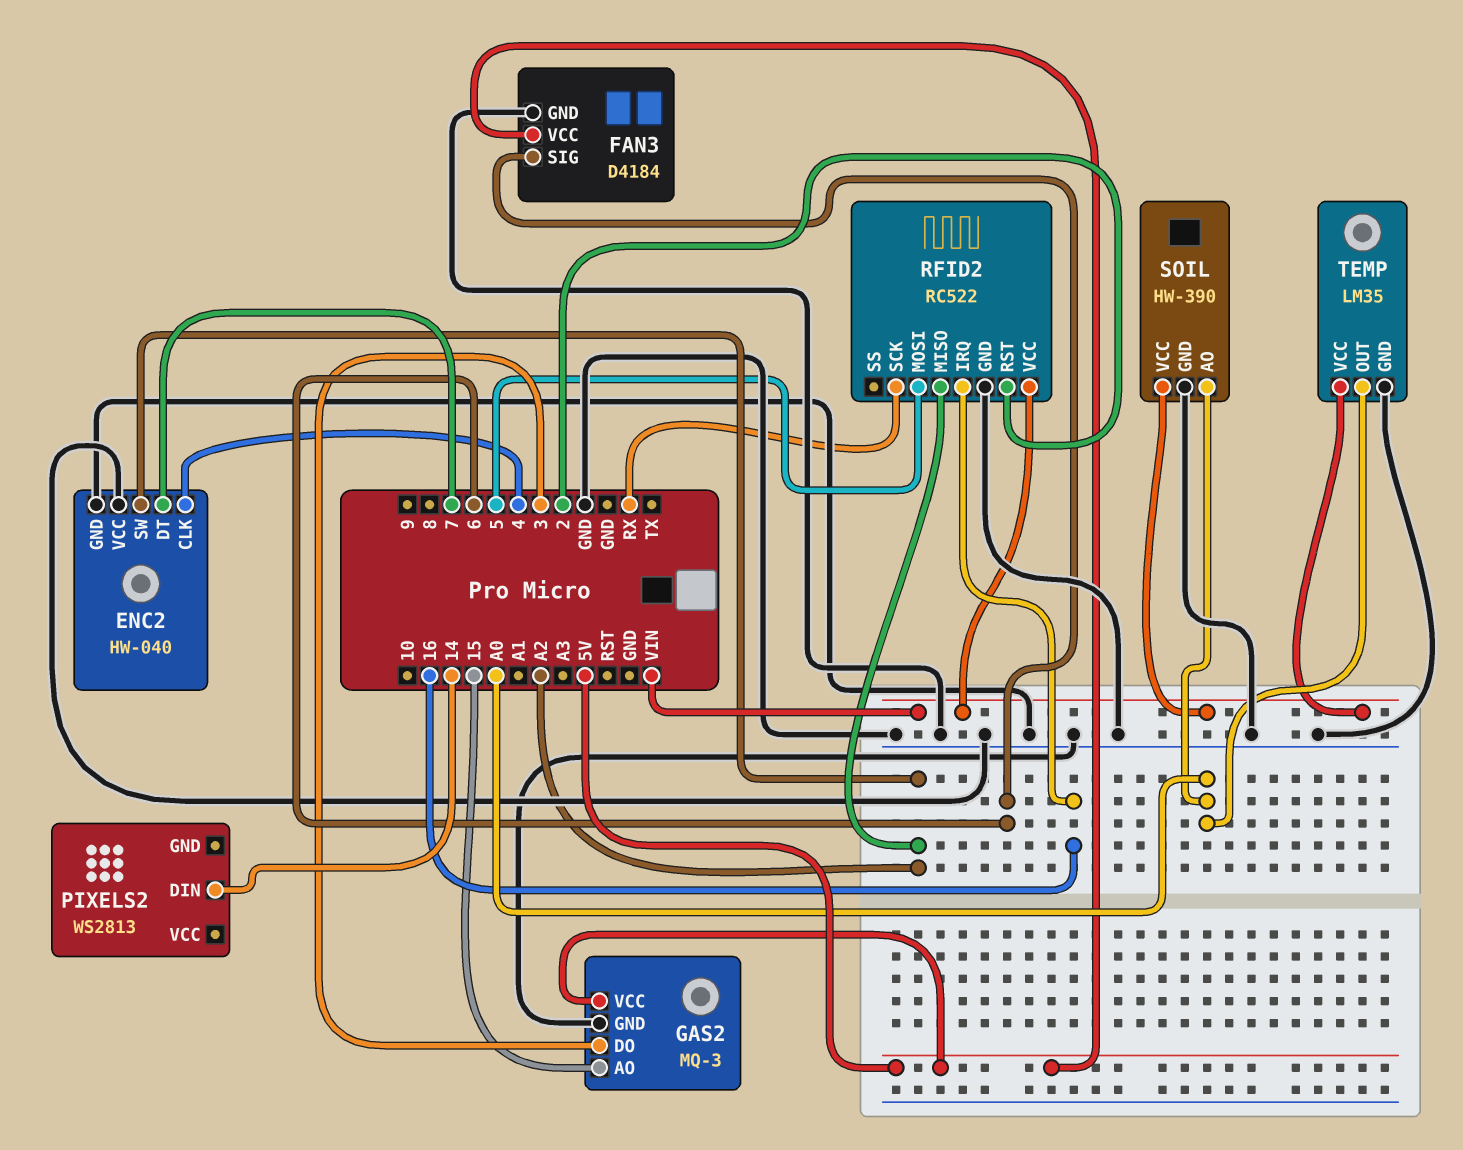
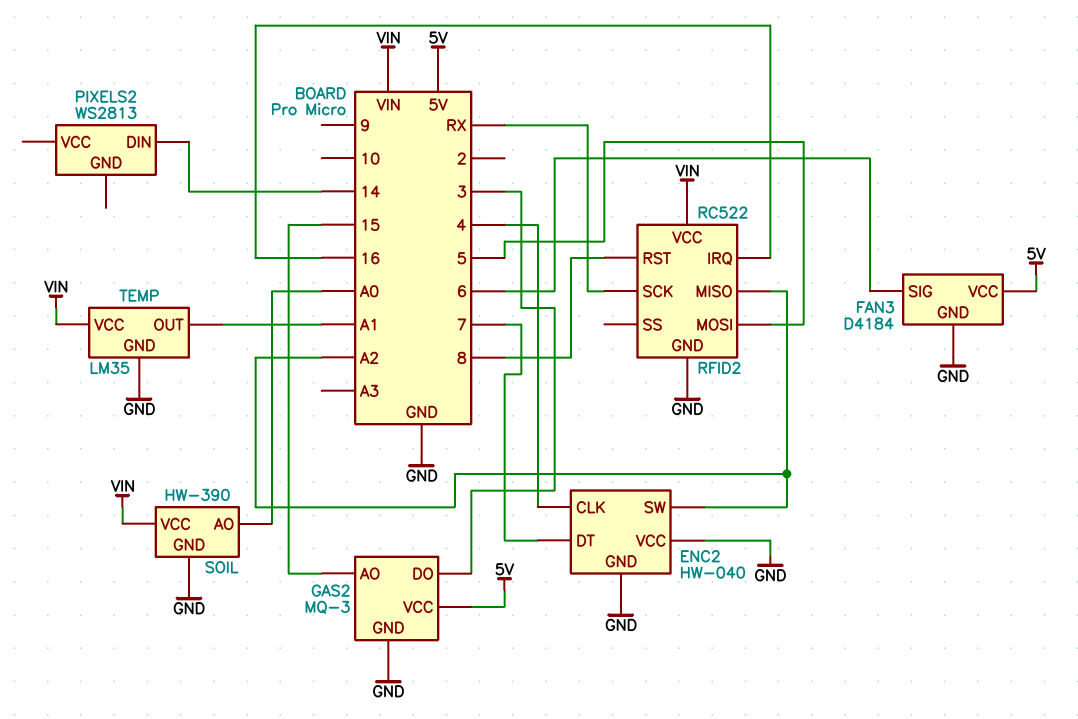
RFID2 pin RST: 2 -> 8
TEMP pin OUT: A0 -> A1

